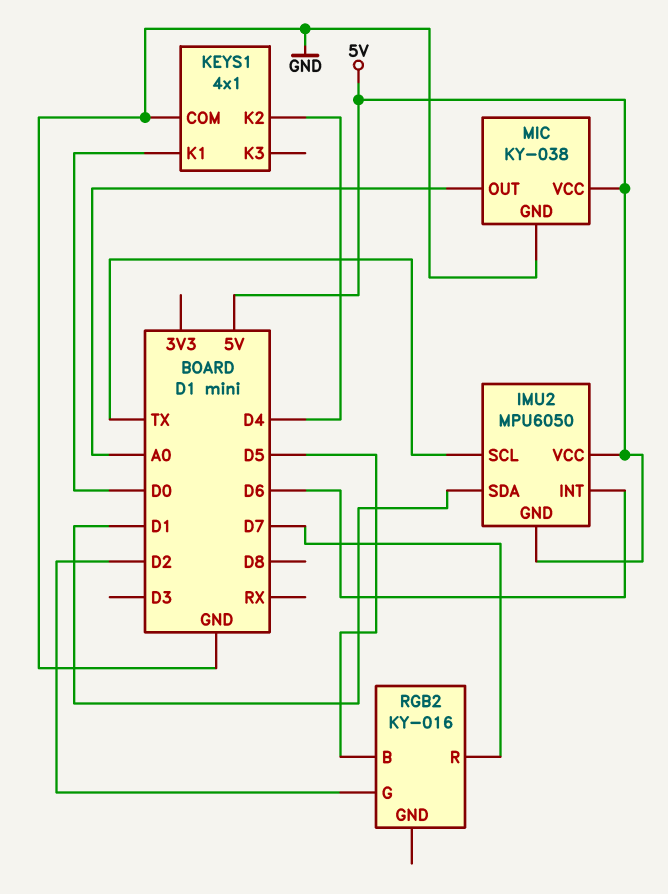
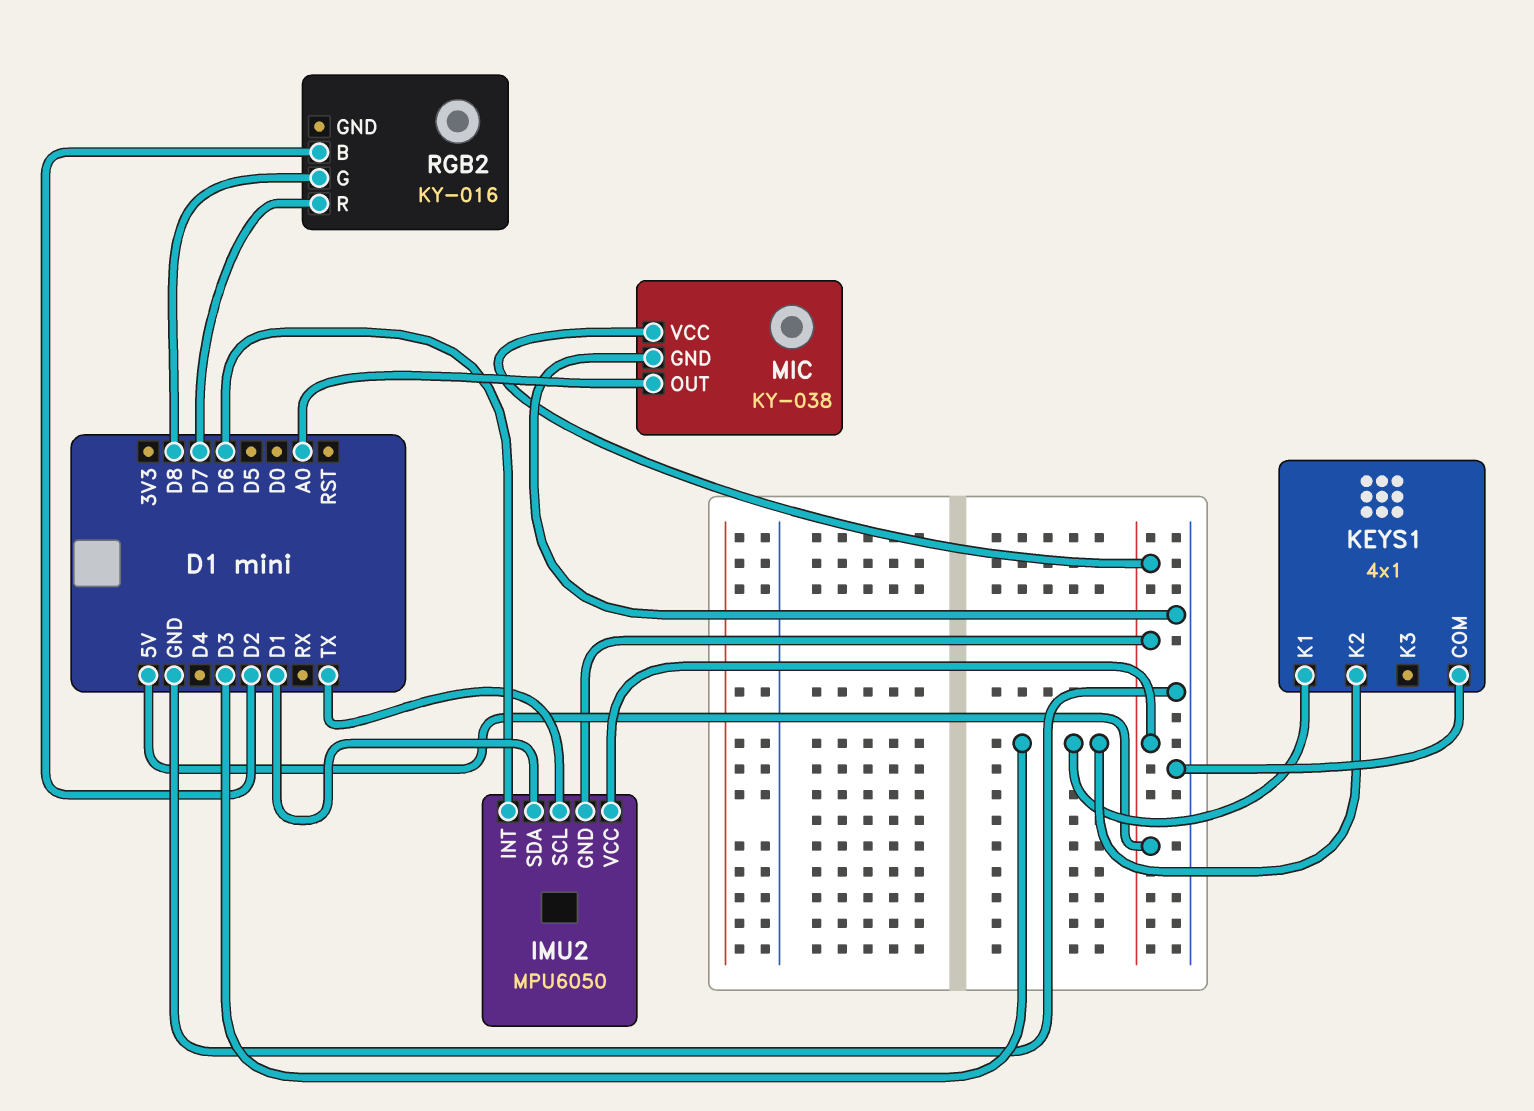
KEYS1 pin K1: D0 -> D3
KEYS1 pin K2: D4 -> D3
RGB2 pin B: D5 -> D2
RGB2 pin G: D2 -> D8

